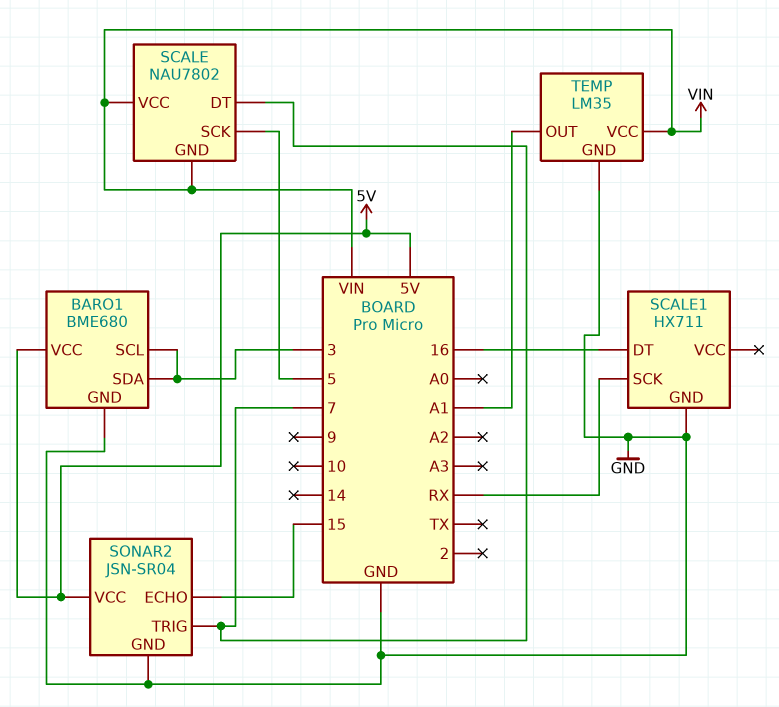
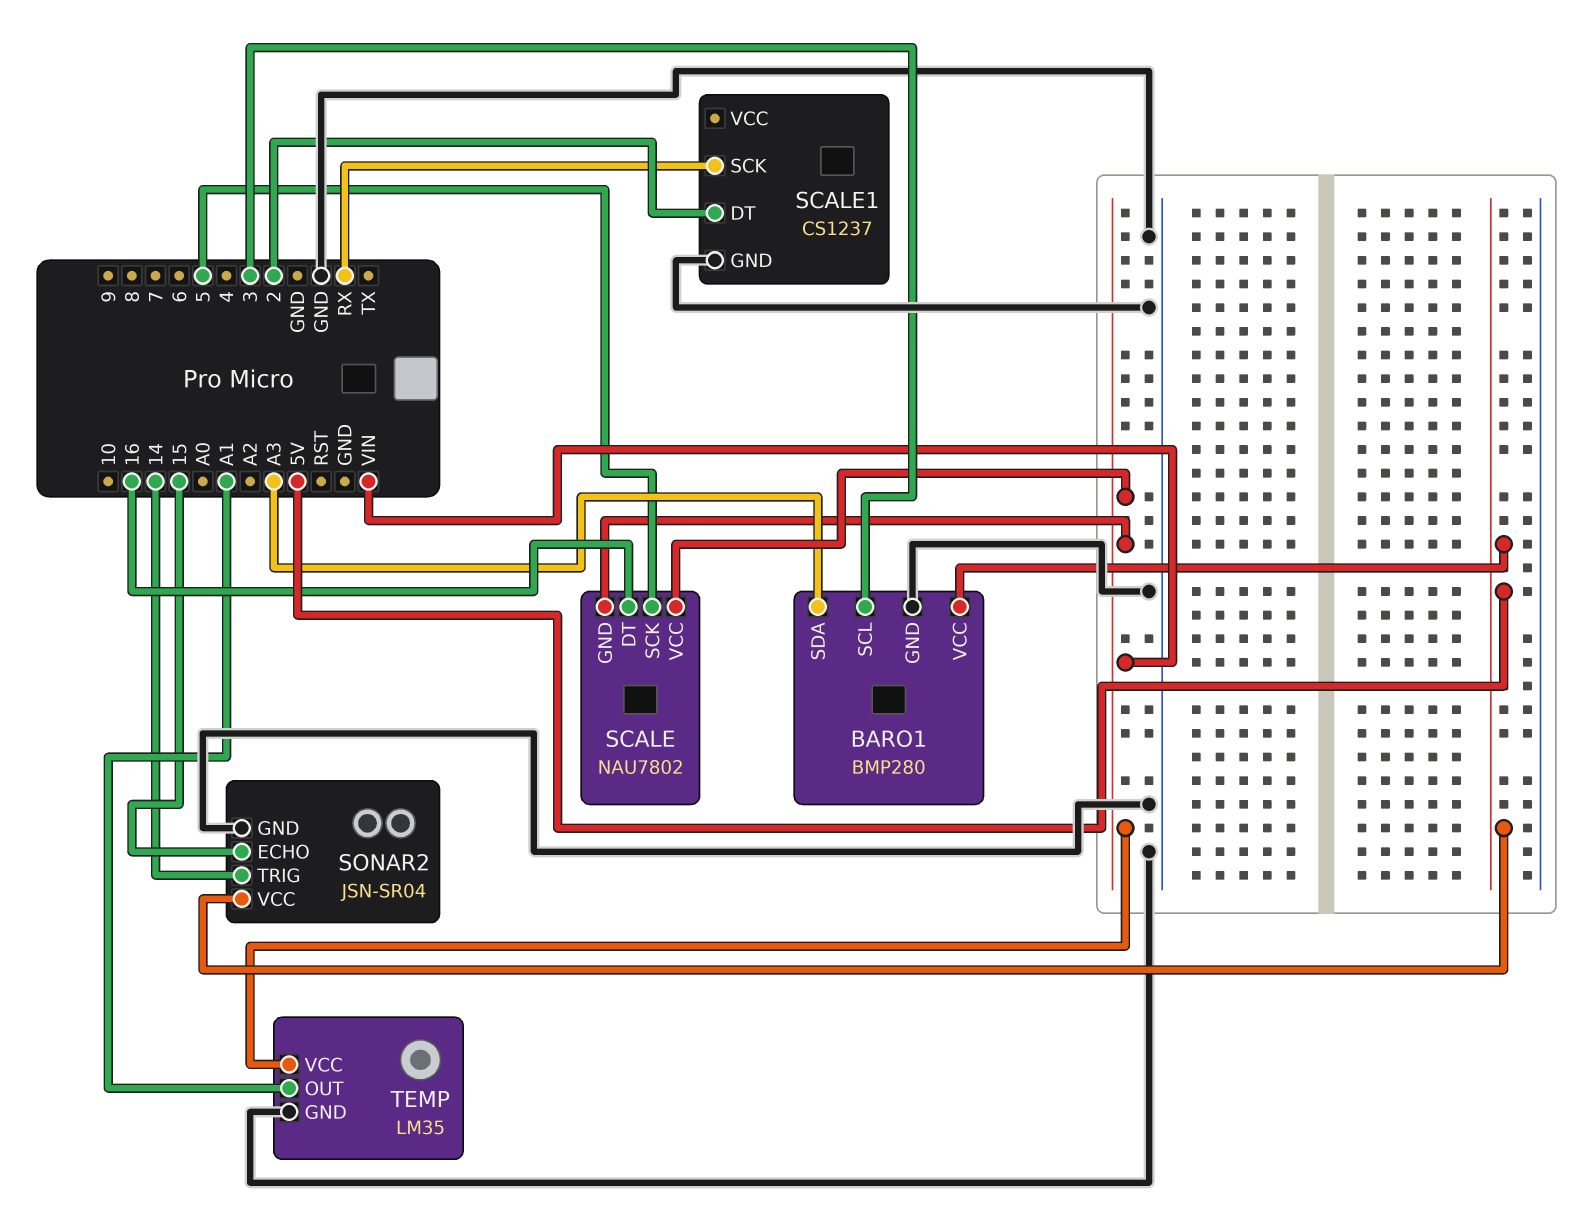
BARO1: BME680 -> BMP280
BARO1 pin SDA: 3 -> A3
SCALE pin DT: 7 -> 16
SCALE1: HX711 -> CS1237
SCALE1 pin DT: 16 -> 2
SONAR2 pin TRIG: 7 -> 14

